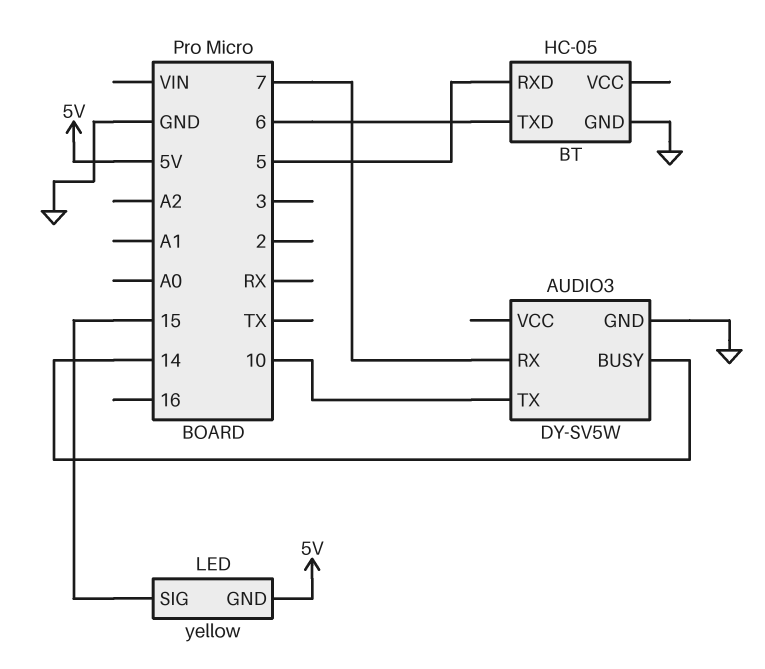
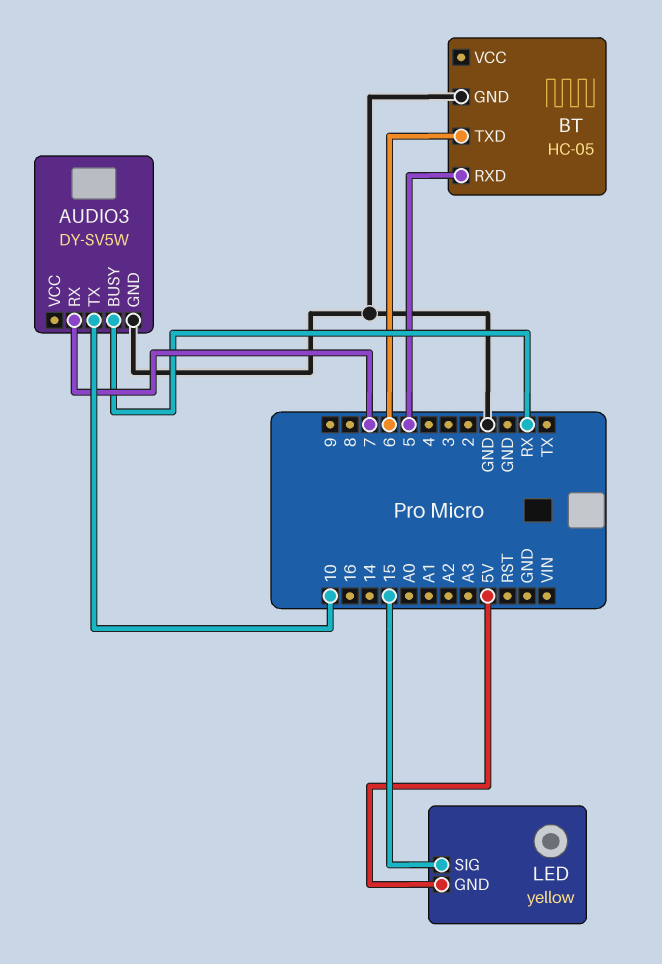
AUDIO3 pin BUSY: 14 -> RX

